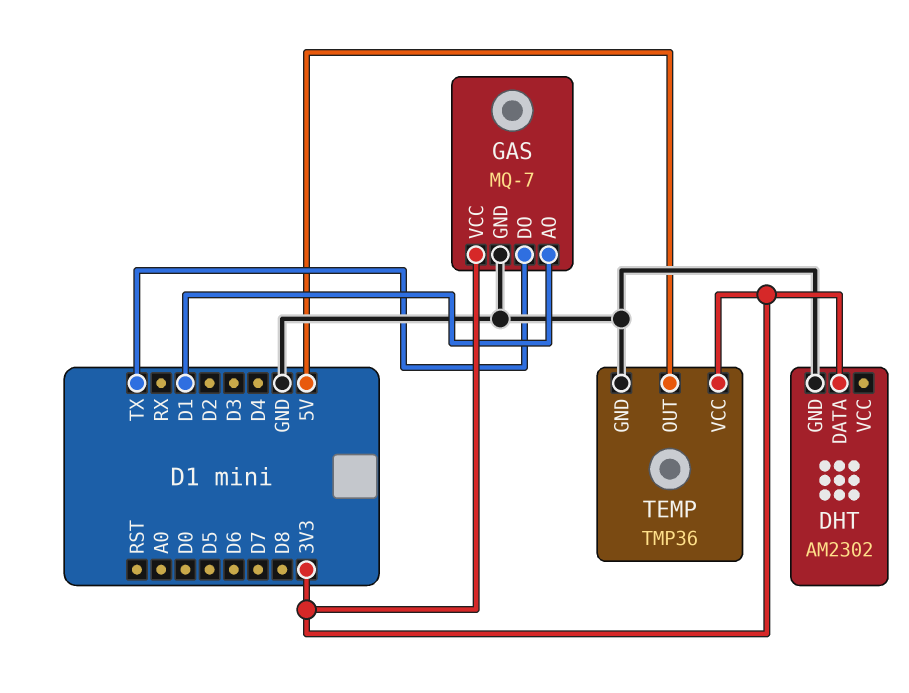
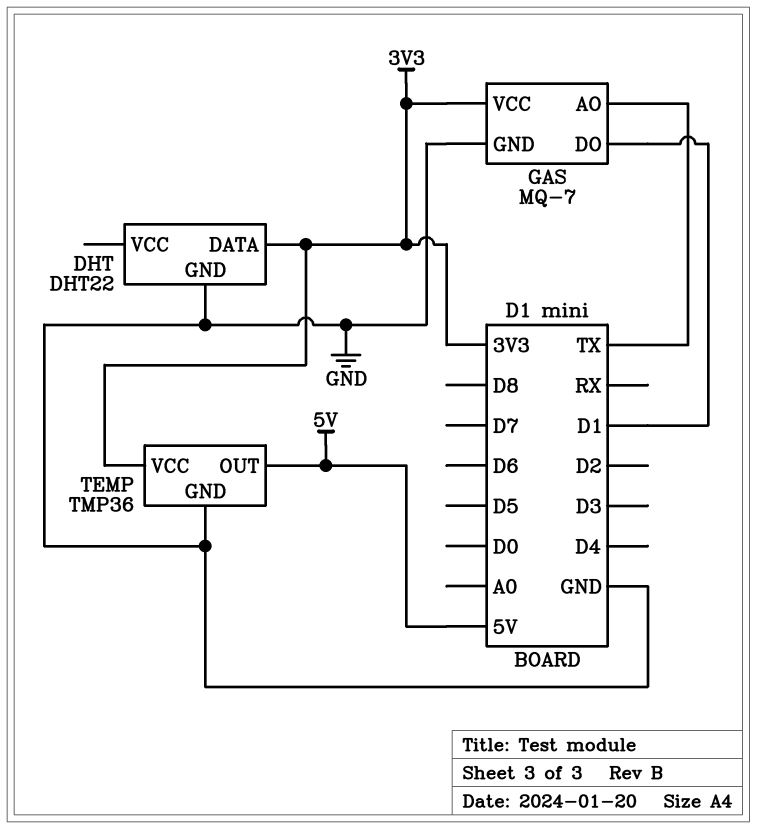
DHT: AM2302 -> DHT22
GAS pin AO: D1 -> TX
GAS pin DO: TX -> D1

